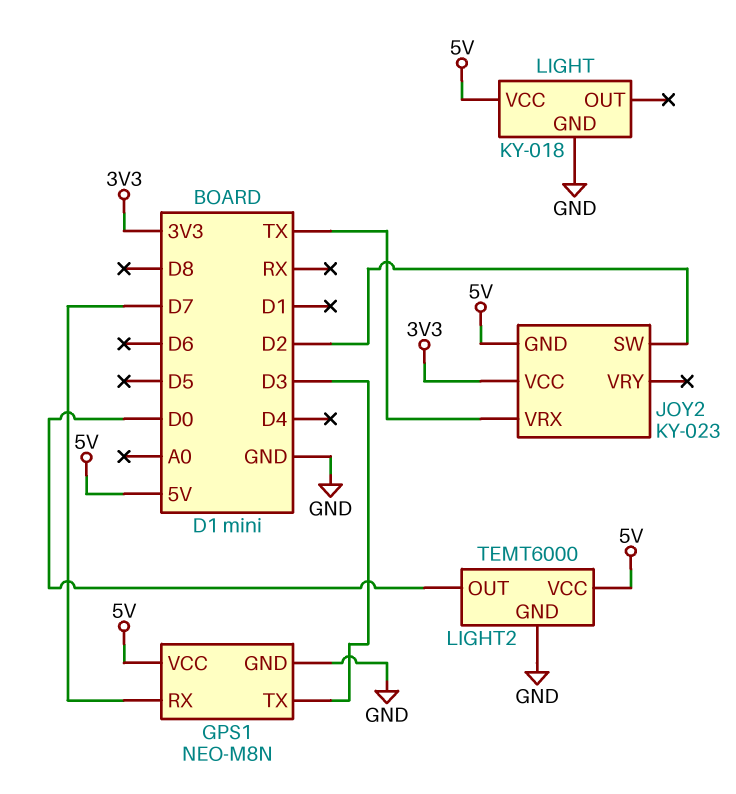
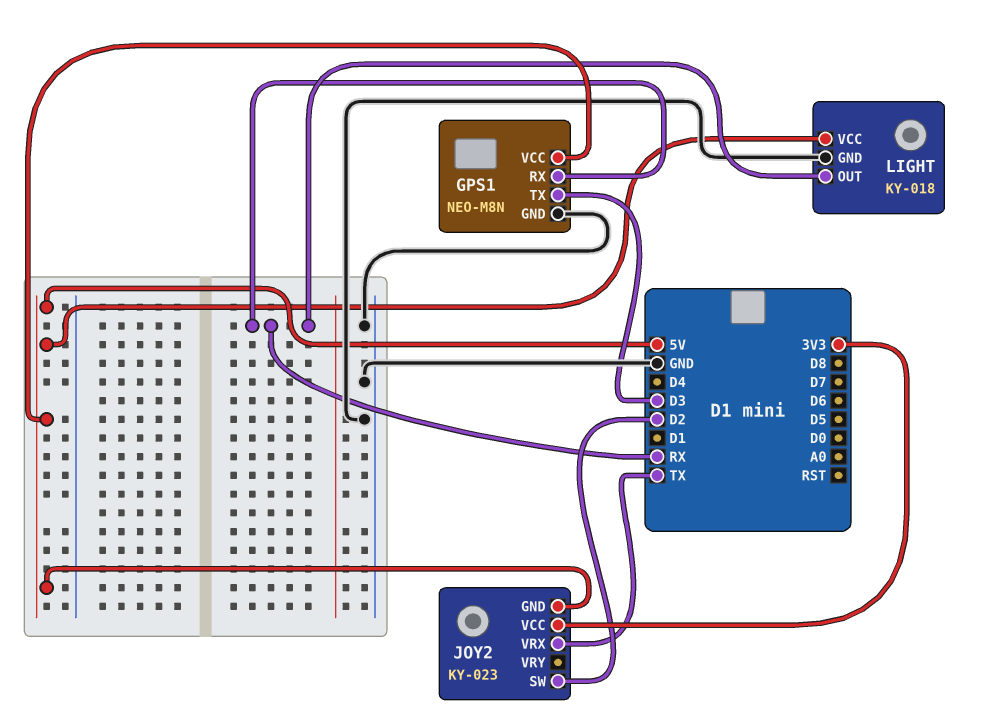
GPS1 pin RX: D7 -> RX
LIGHT pin OUT: none -> RX
LIGHT2: TEMT6000 -> none
LIGHT2 pin GND: GND -> none
LIGHT2 pin OUT: D0 -> none
LIGHT2 pin VCC: 5V -> none

